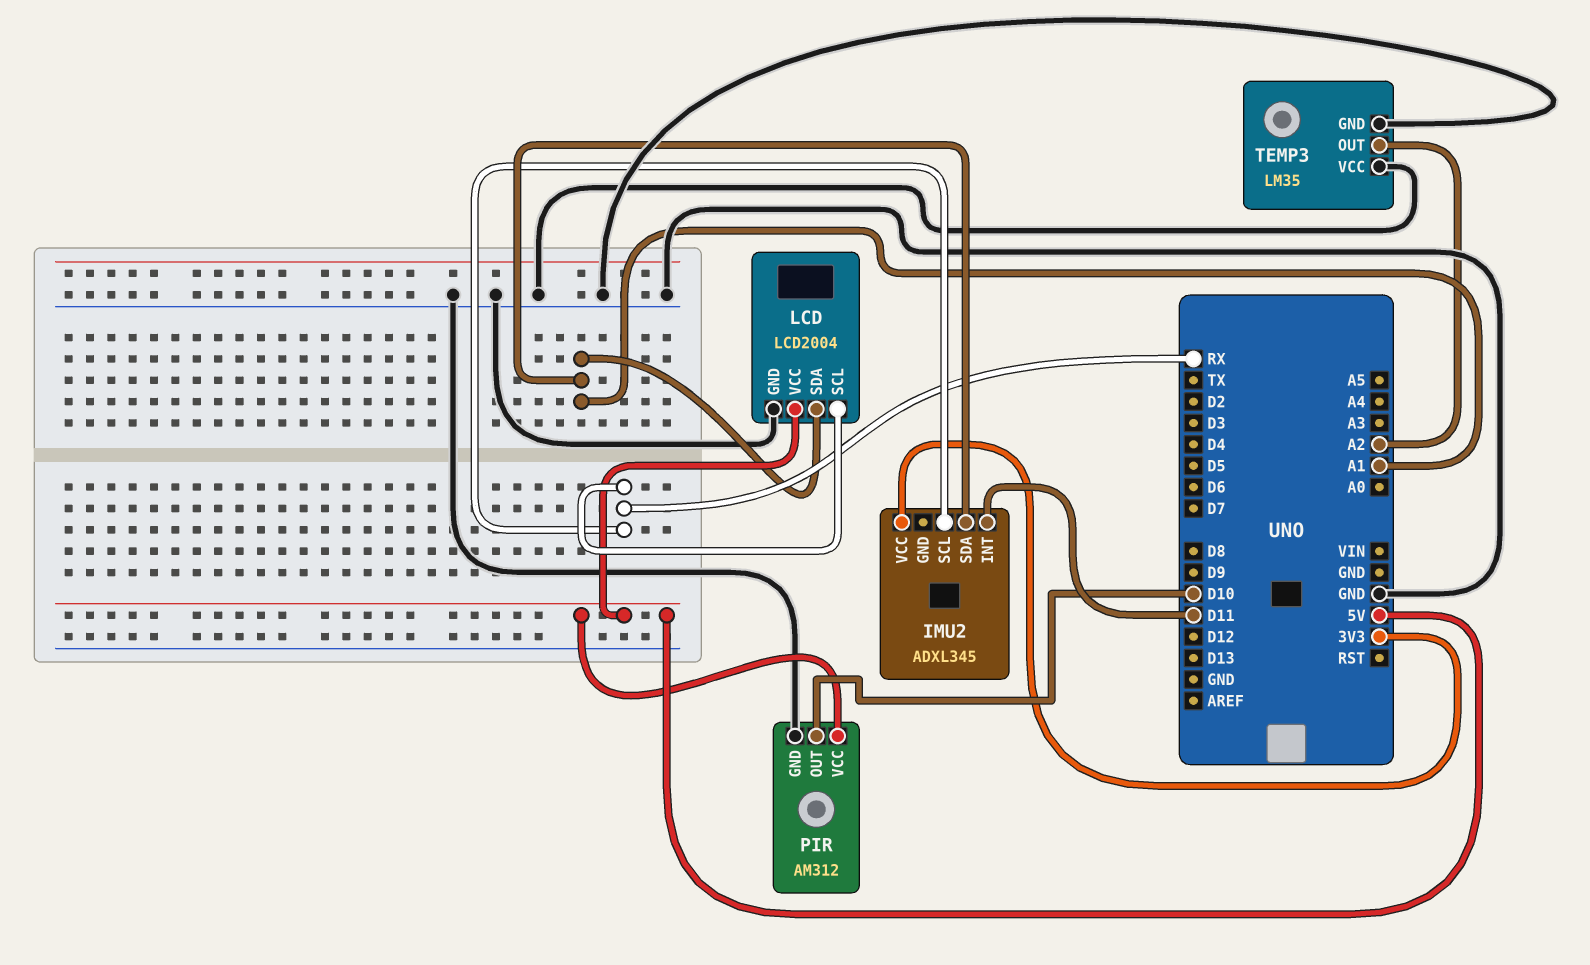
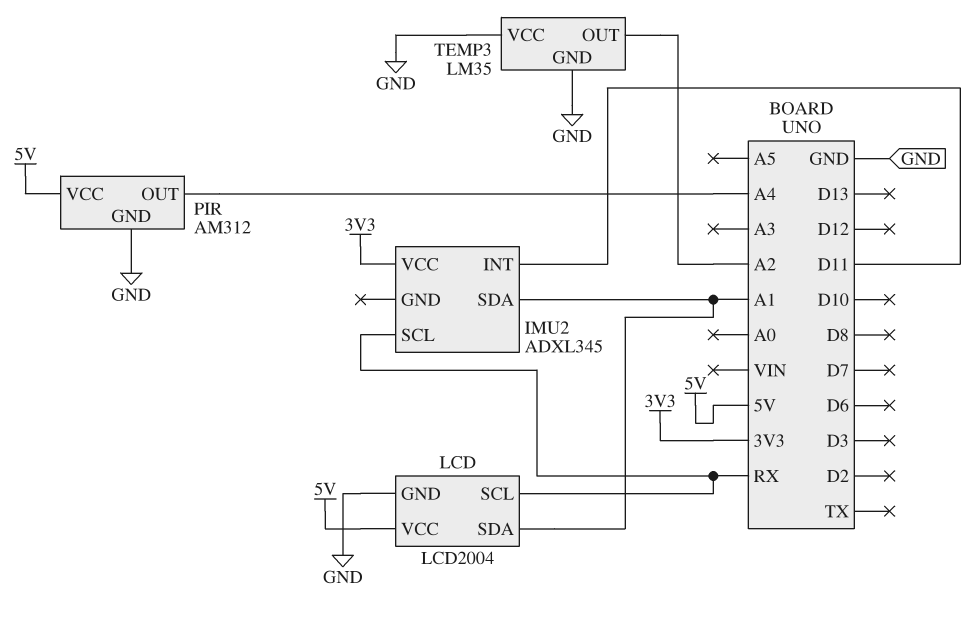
PIR pin OUT: D10 -> A4

